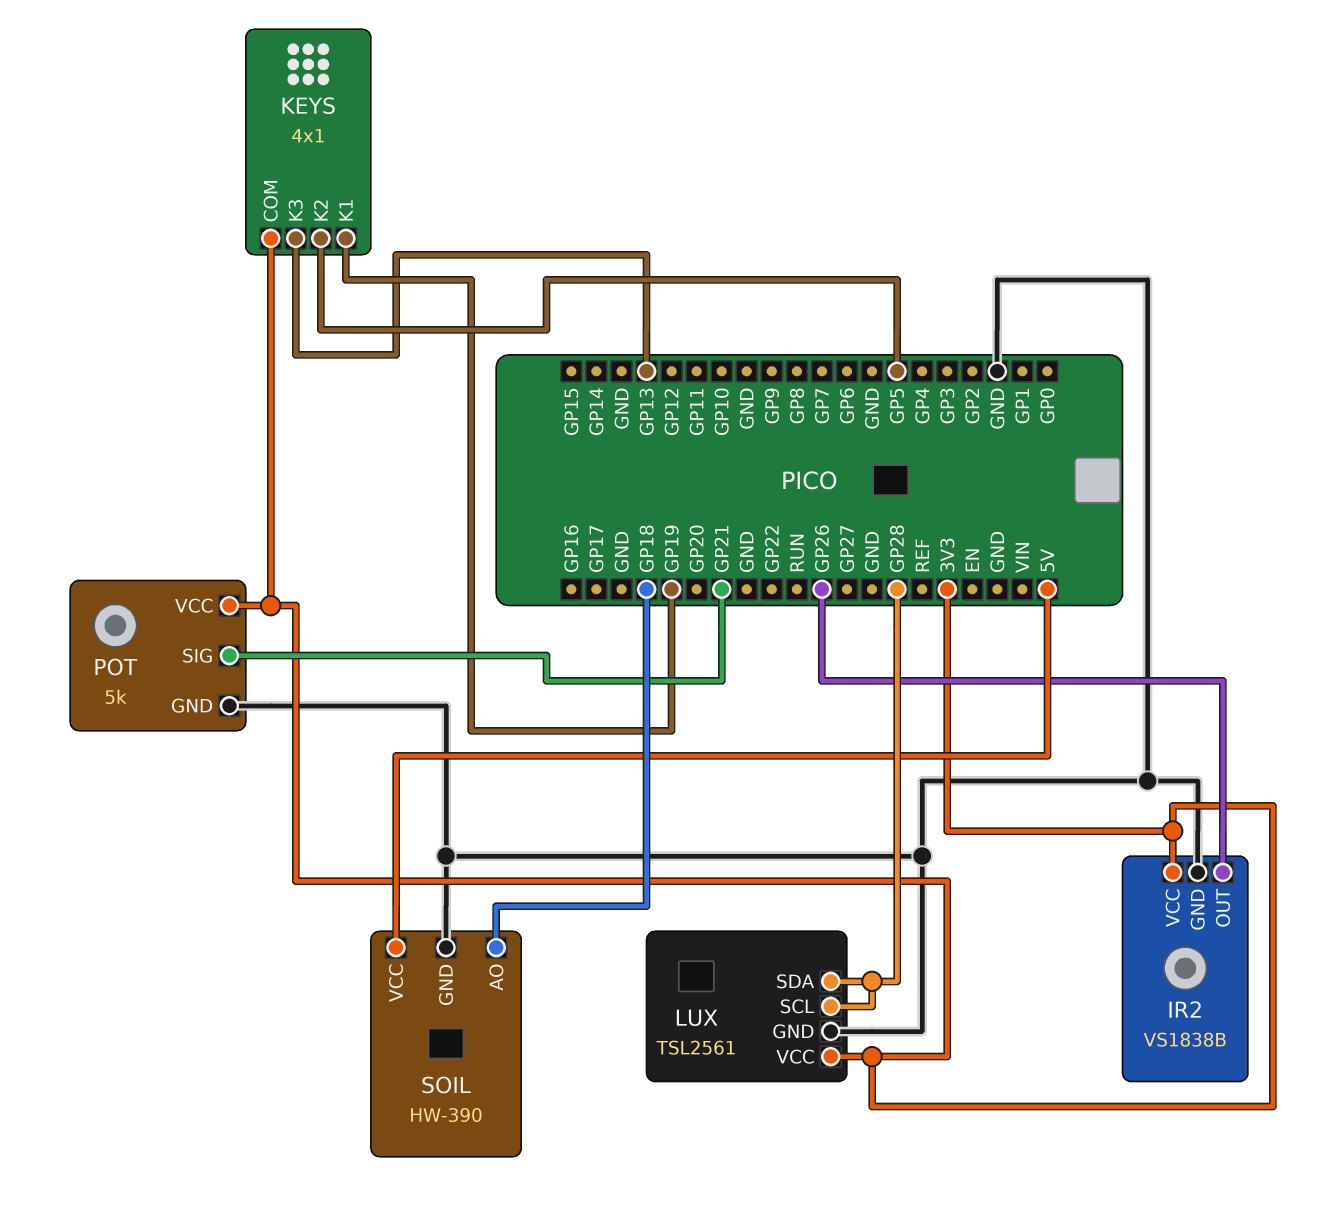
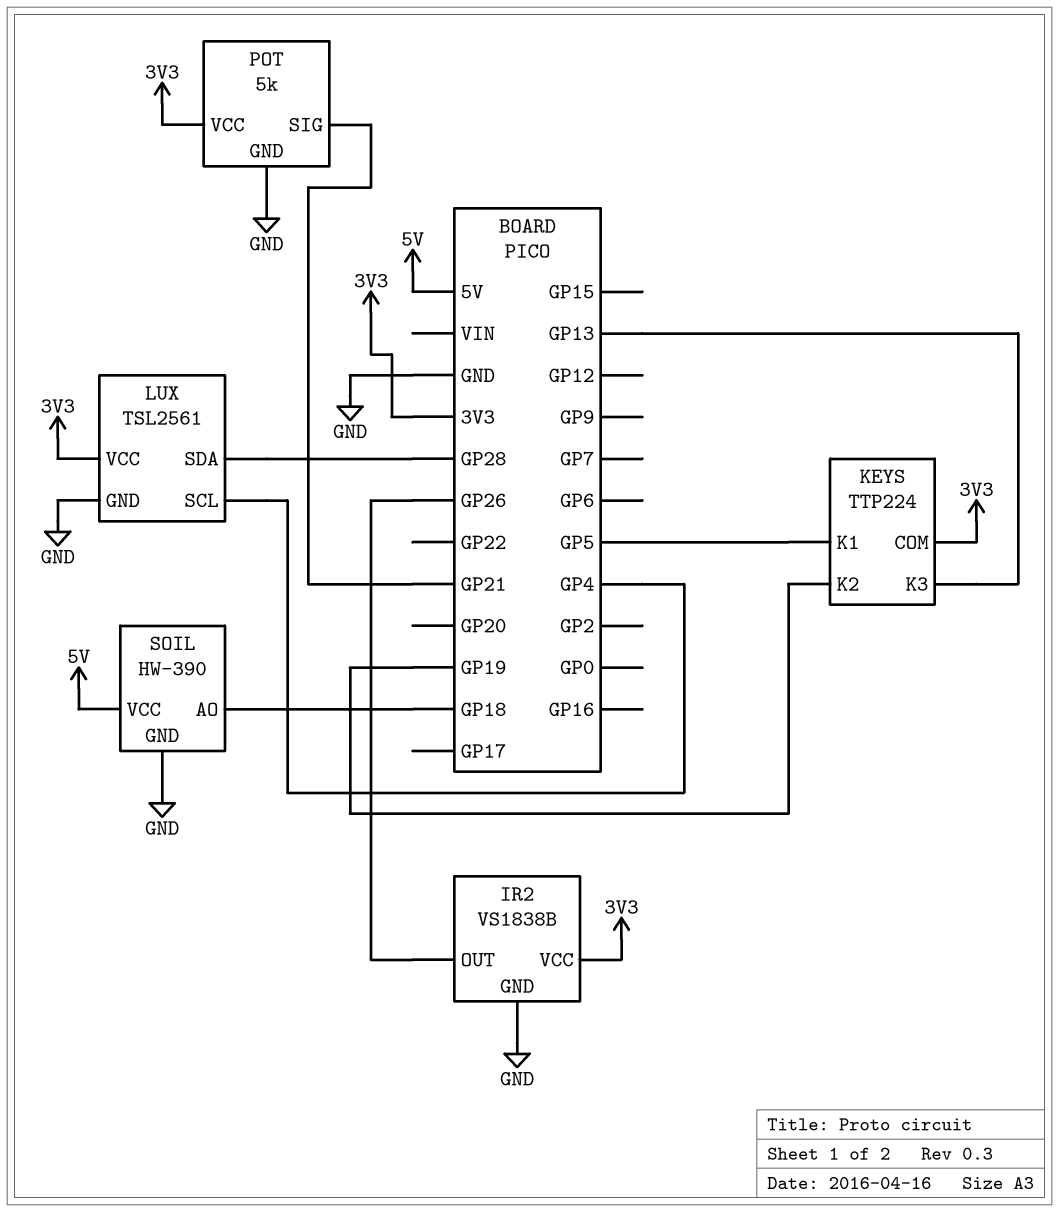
KEYS: 4x1 -> TTP224
KEYS pin K1: GP19 -> GP5
KEYS pin K2: GP5 -> GP19
LUX pin SCL: GP28 -> GP4

